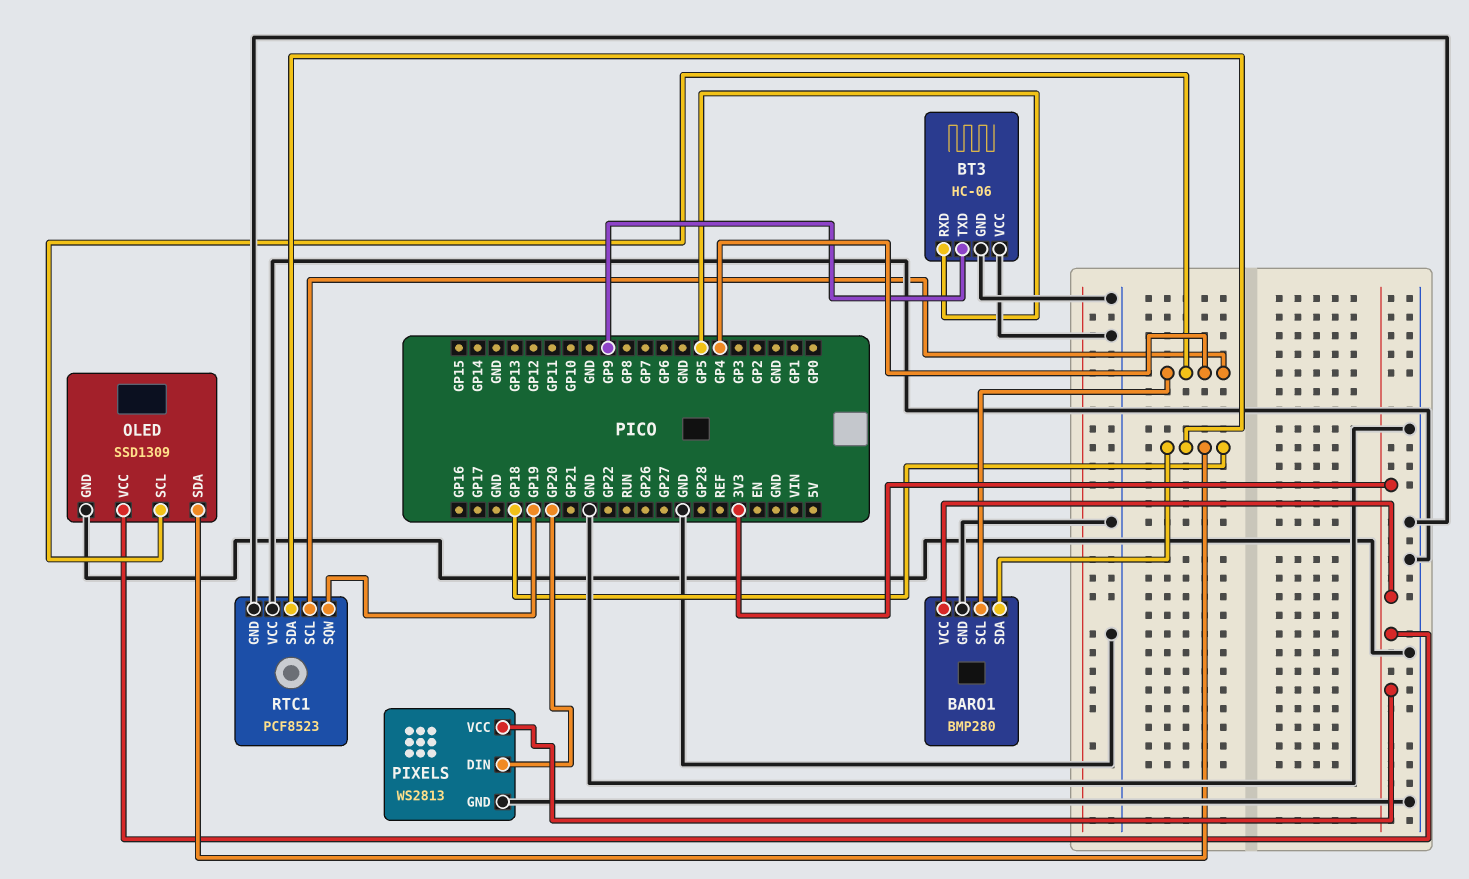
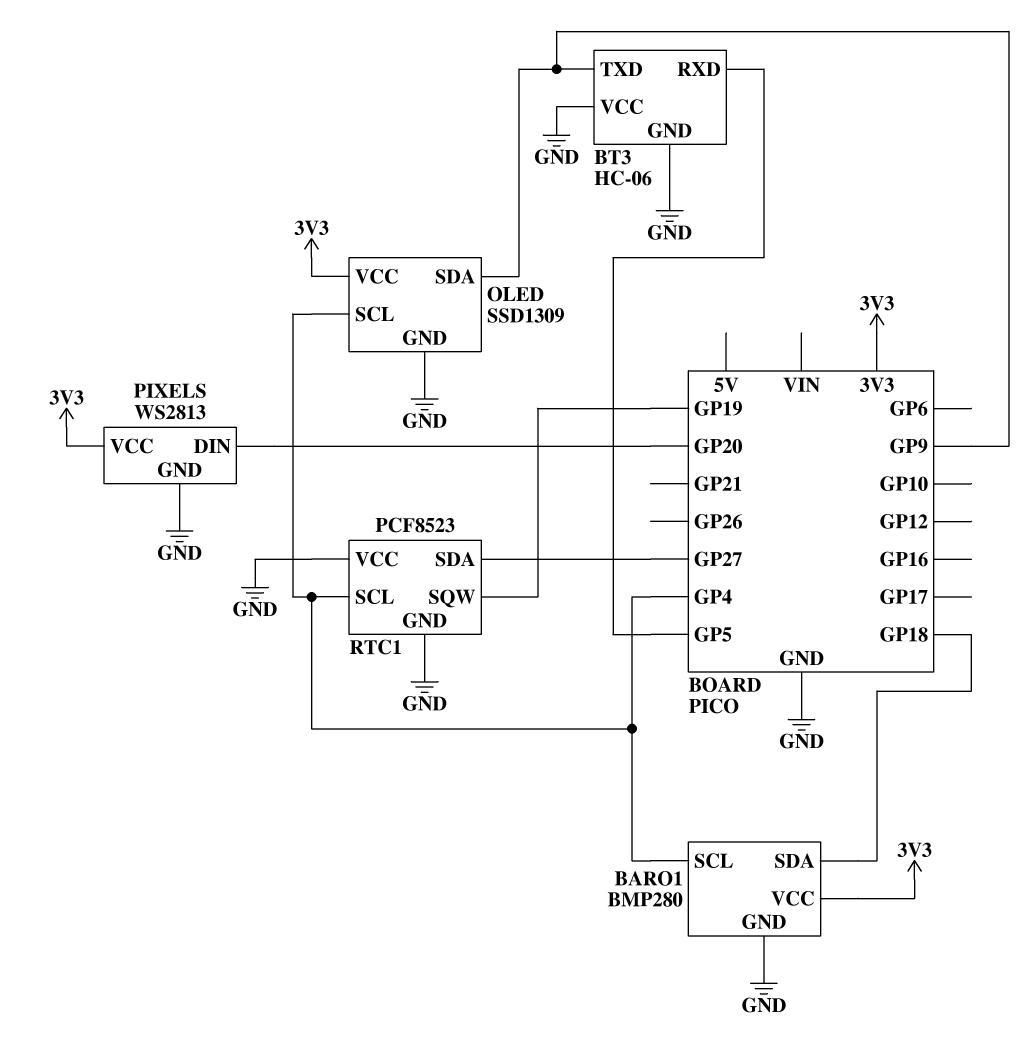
OLED pin SDA: GP18 -> GP9
RTC1 pin SDA: GP18 -> GP27

